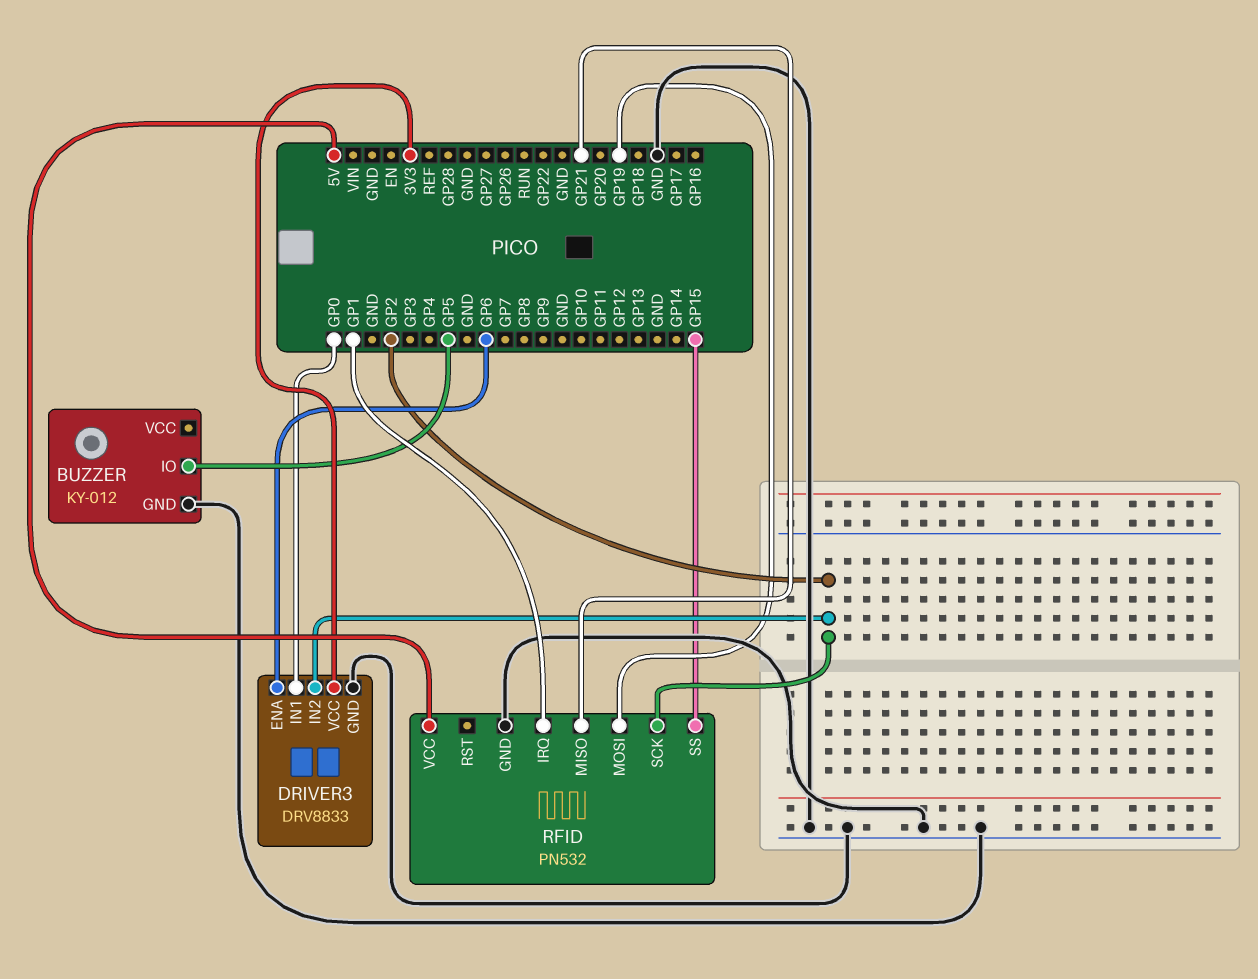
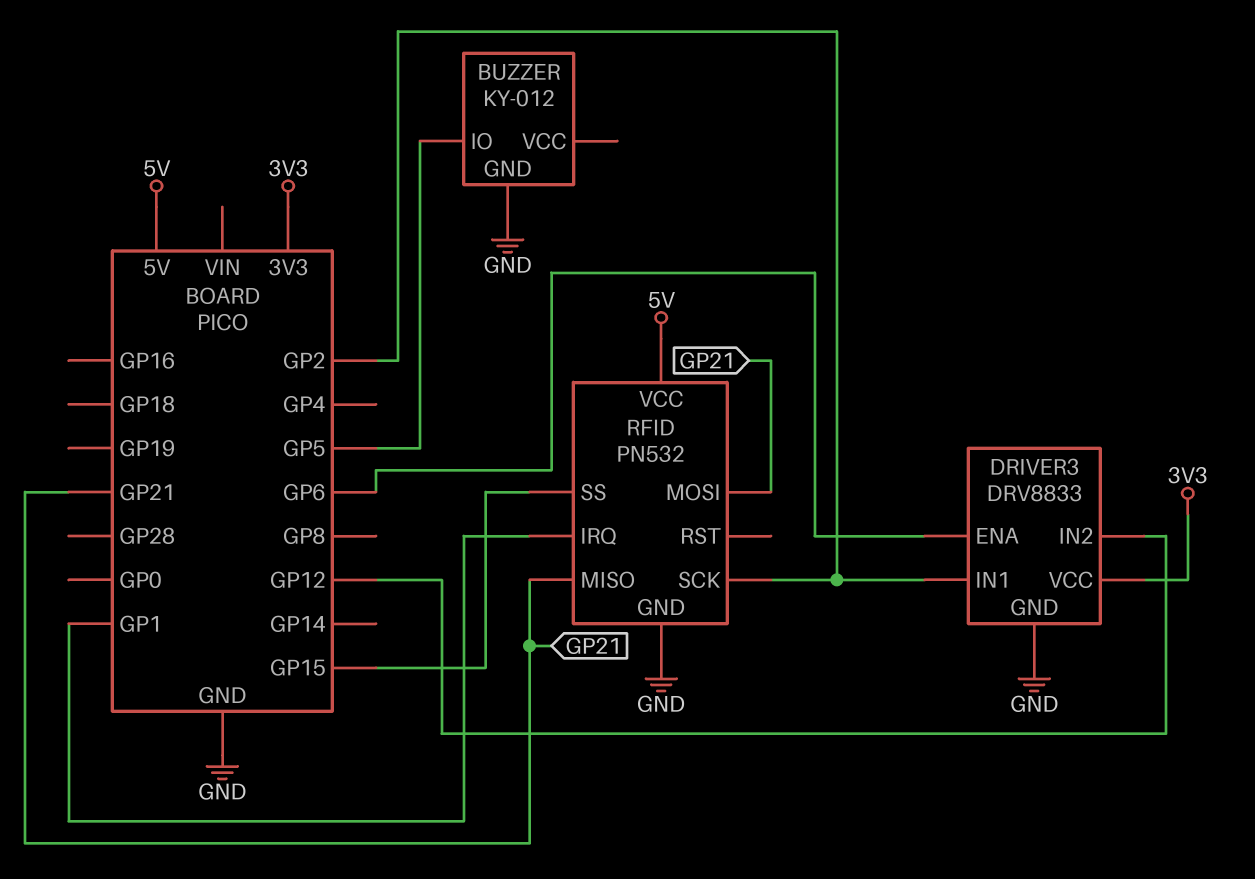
DRIVER3 pin IN1: GP0 -> GP2
DRIVER3 pin IN2: GP2 -> GP12
RFID pin MOSI: GP19 -> GP21

